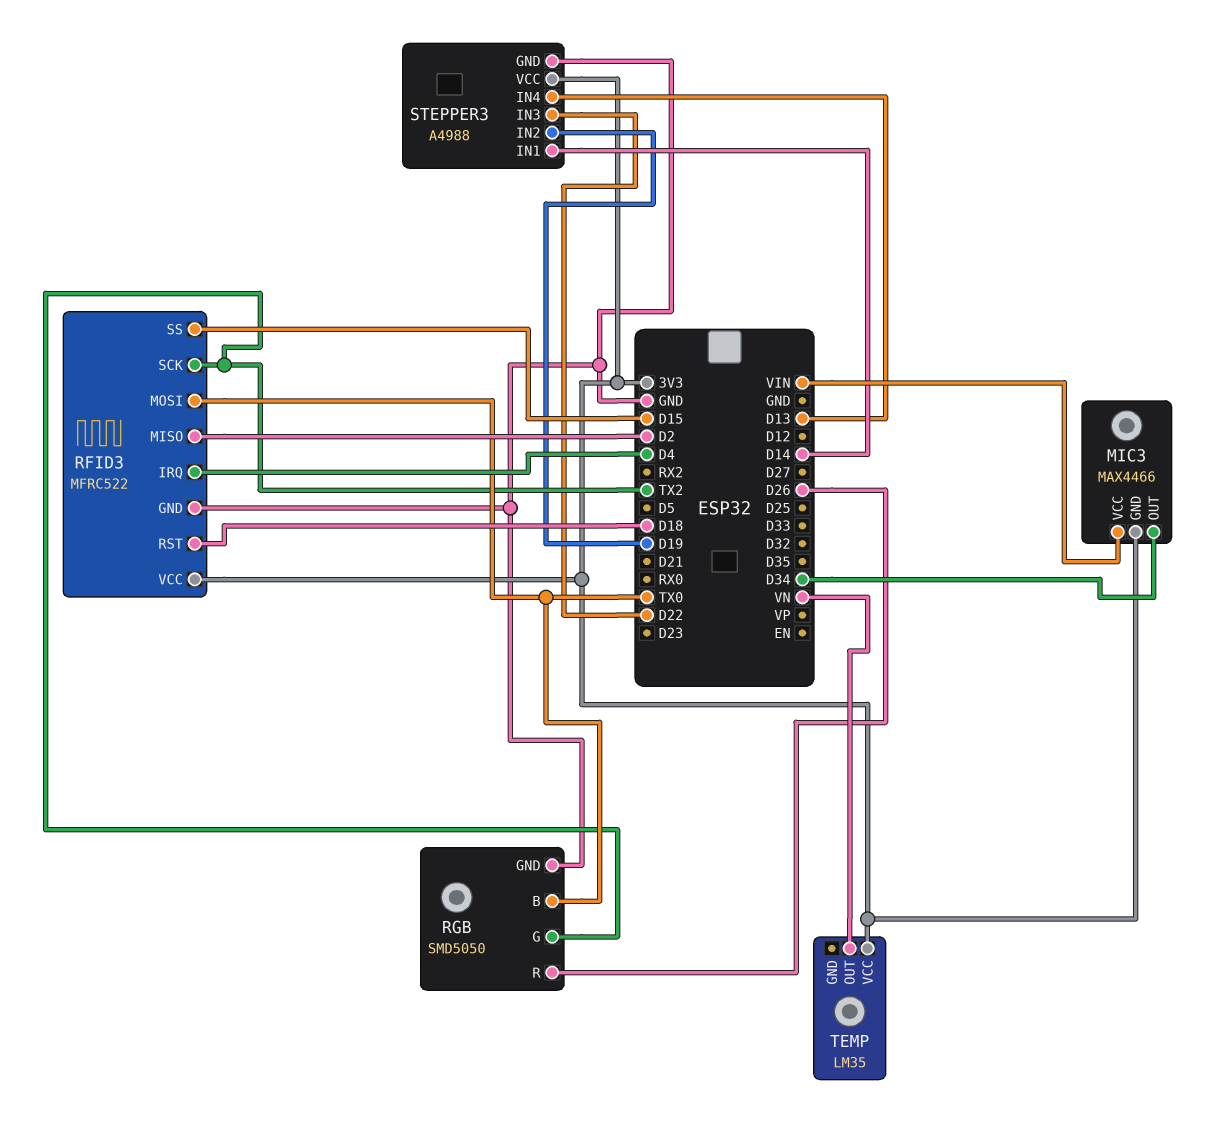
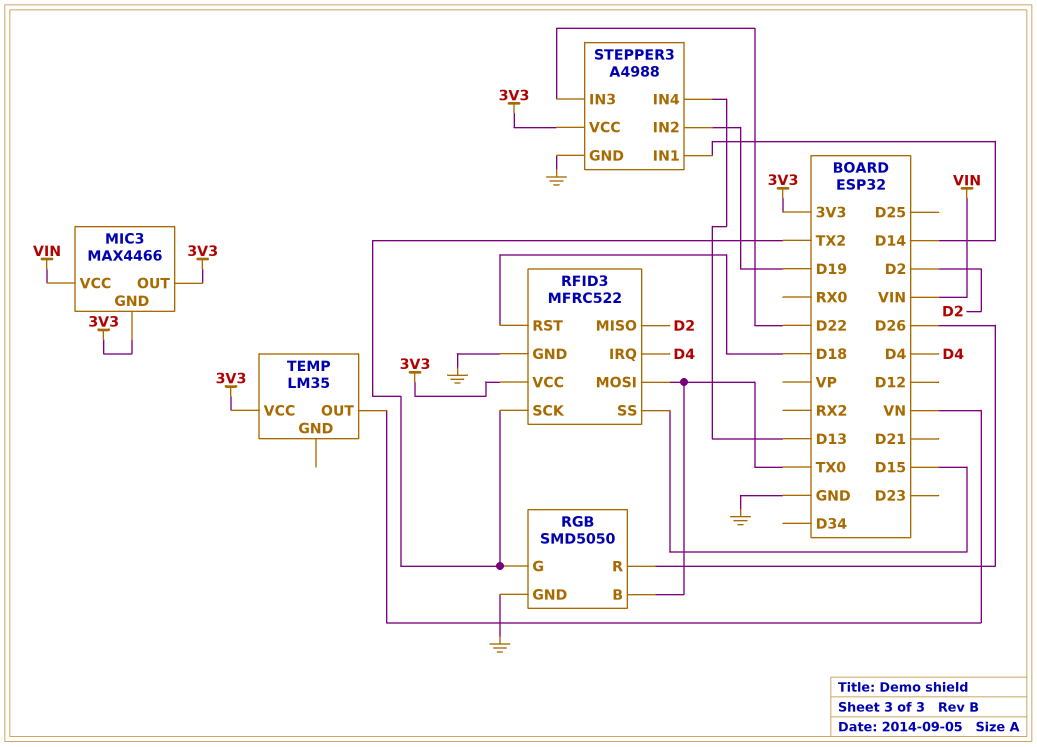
MIC3 pin OUT: D34 -> 3V3

